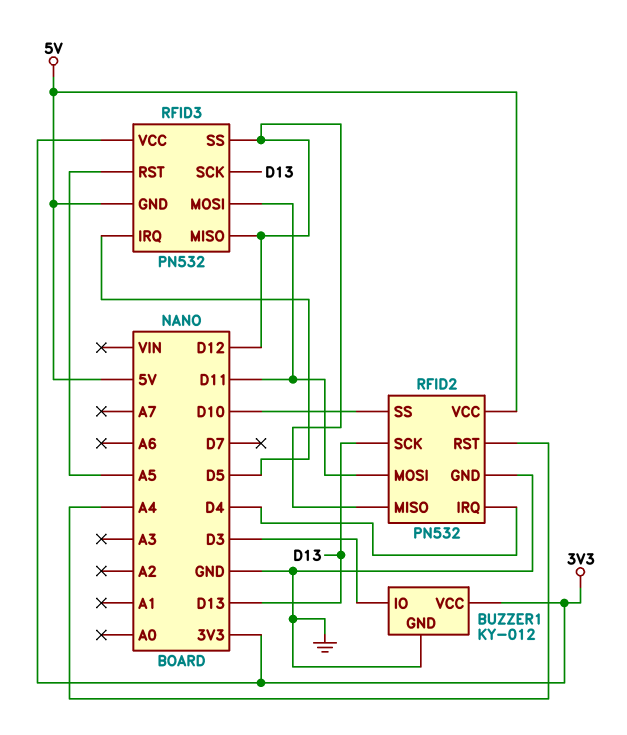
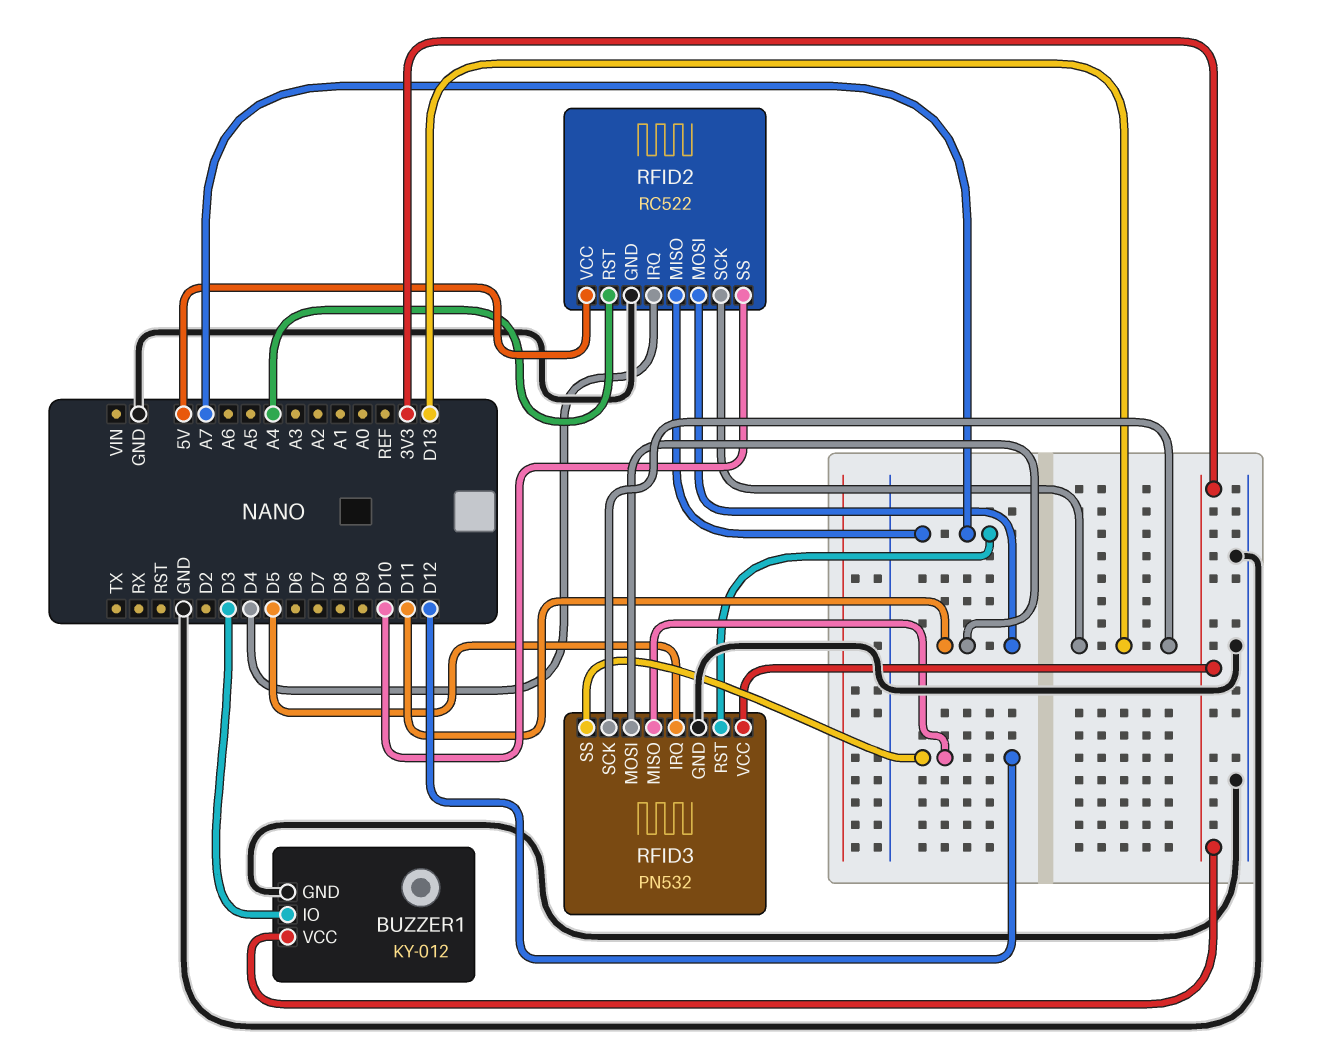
RFID2: PN532 -> RC522
RFID2 pin MISO: D12 -> A7
RFID3 pin GND: 5V -> GND
RFID3 pin RST: A5 -> A7

